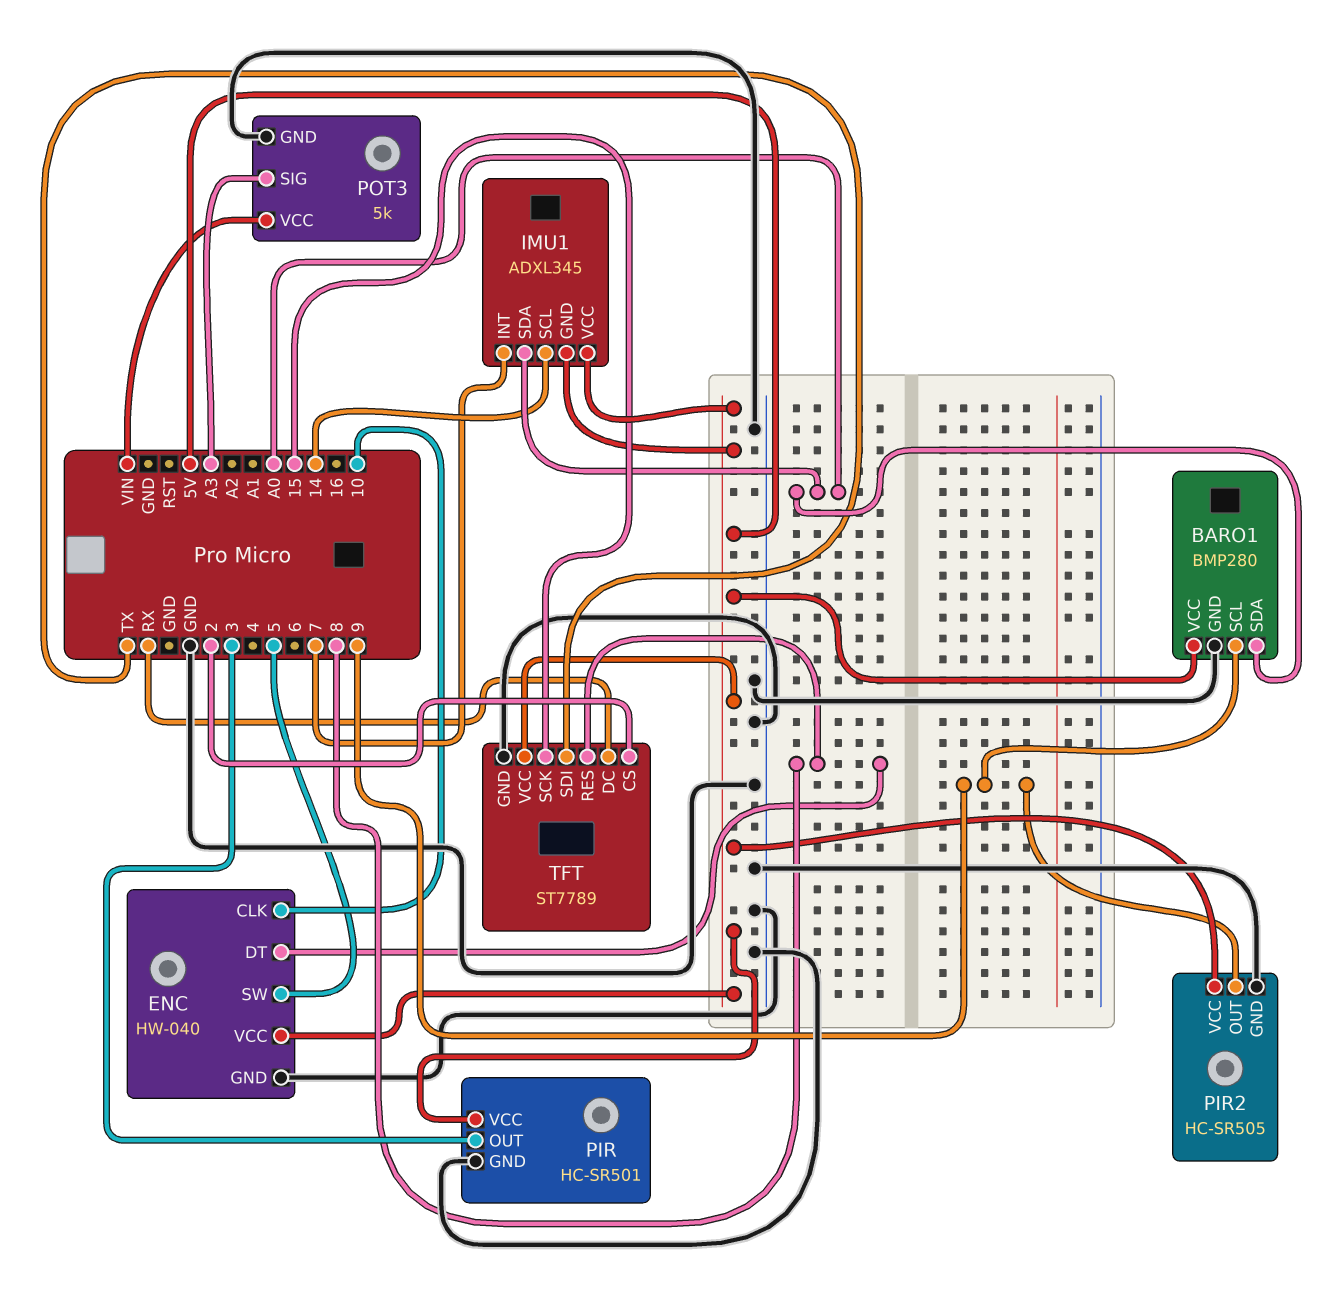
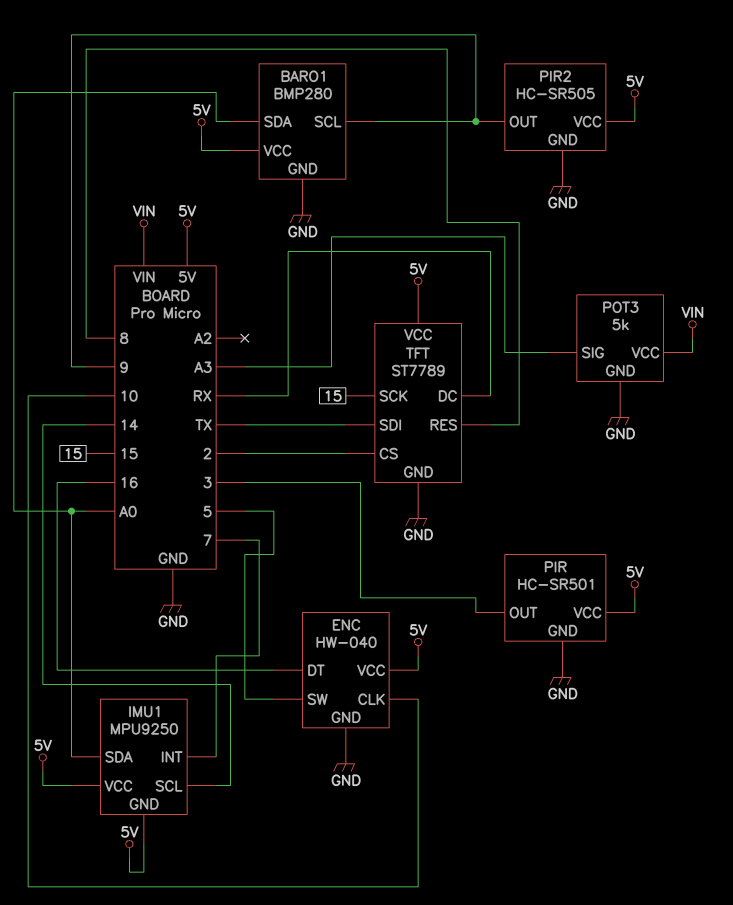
ENC pin DT: 8 -> 16
IMU1: ADXL345 -> MPU9250

